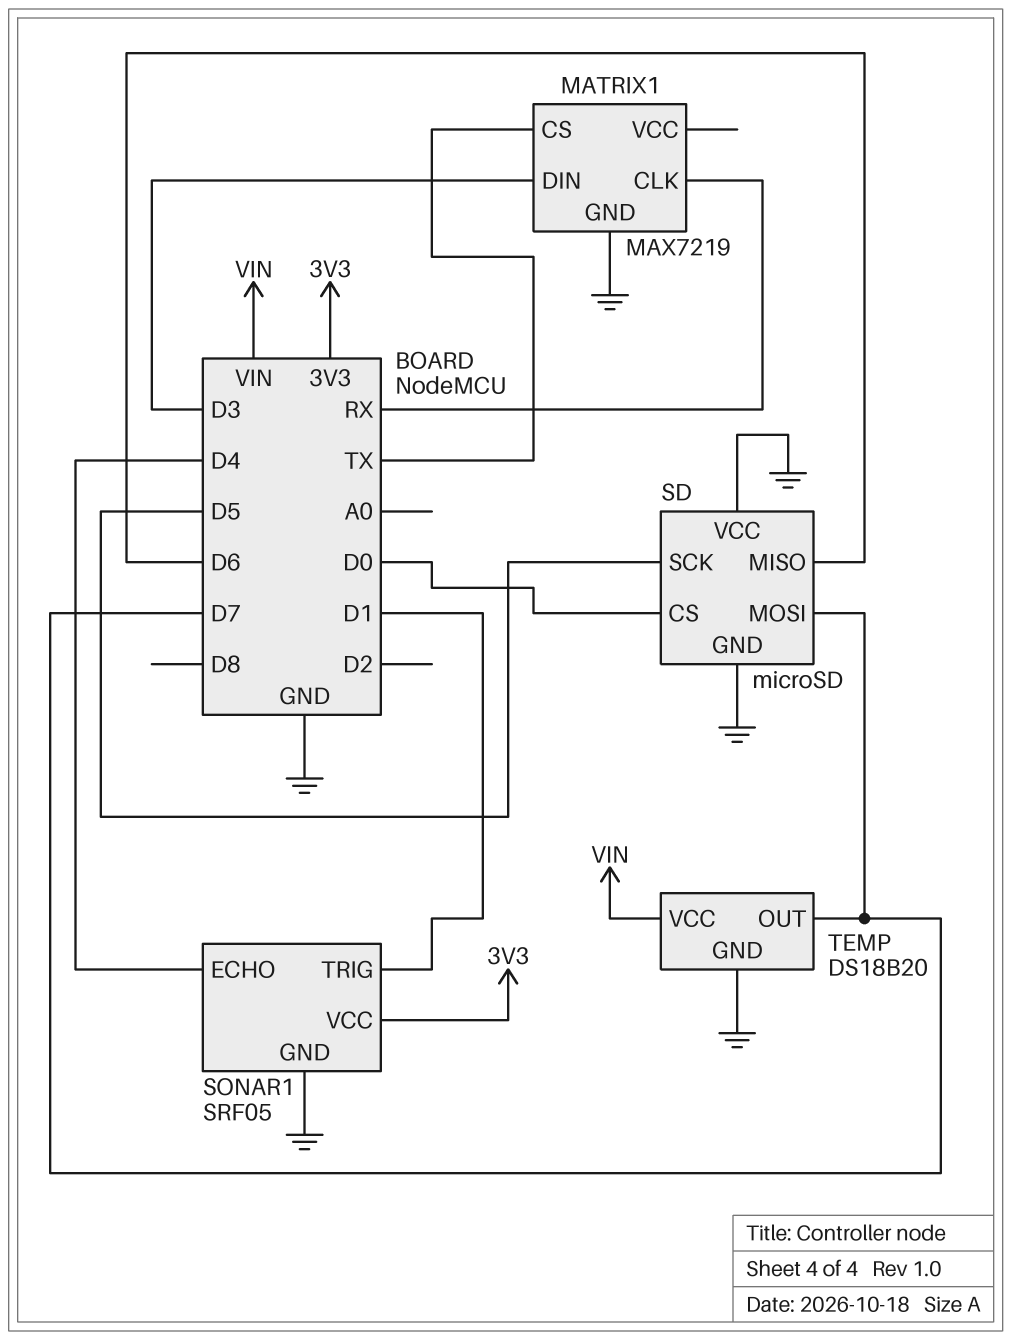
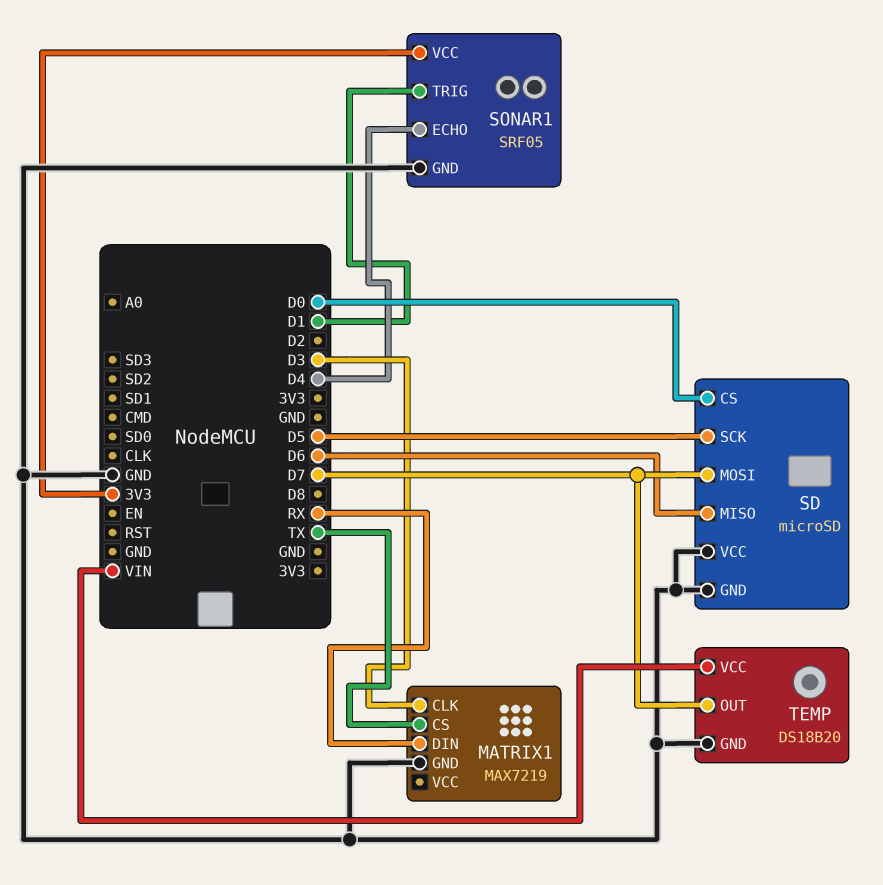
MATRIX1 pin CLK: RX -> D3
MATRIX1 pin DIN: D3 -> RX

